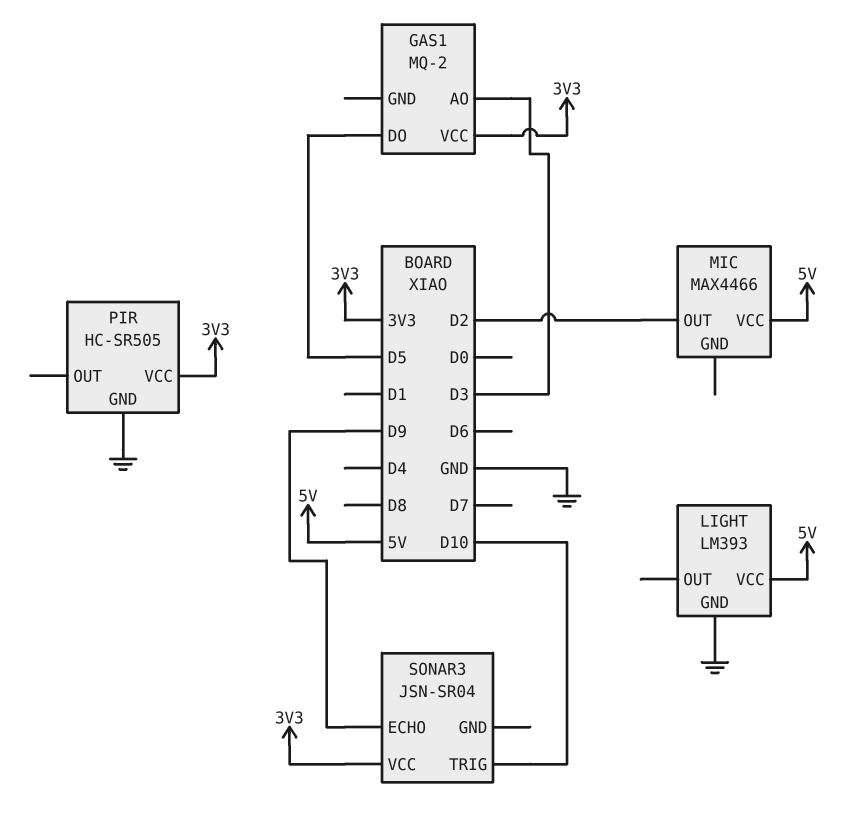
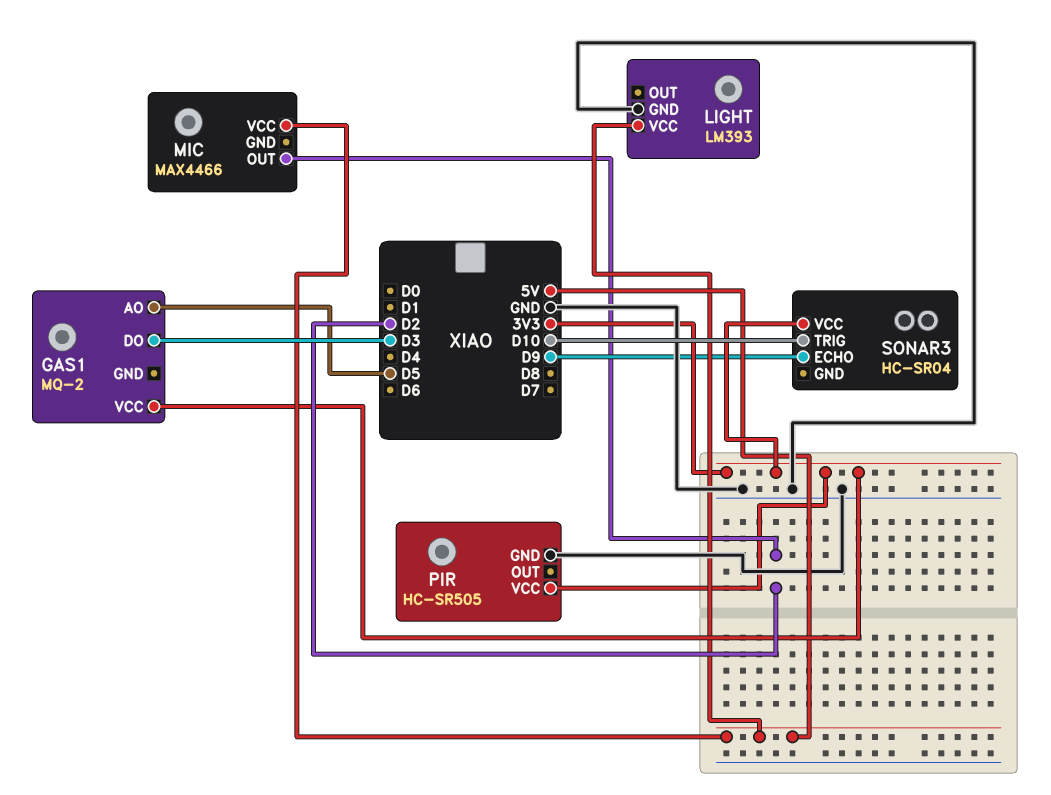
GAS1 pin AO: D3 -> D5
GAS1 pin DO: D5 -> D3
SONAR3: JSN-SR04 -> HC-SR04

